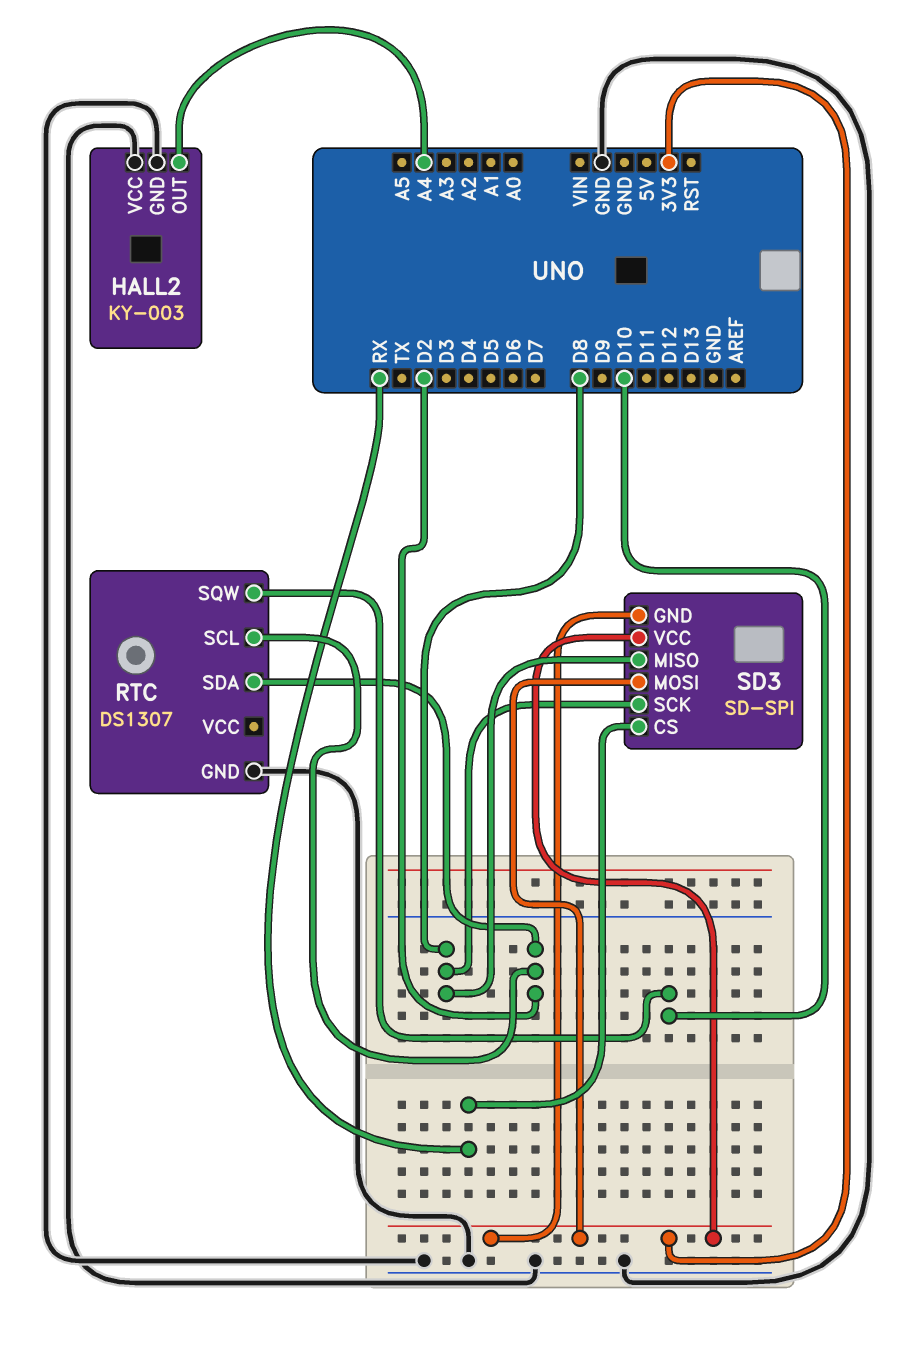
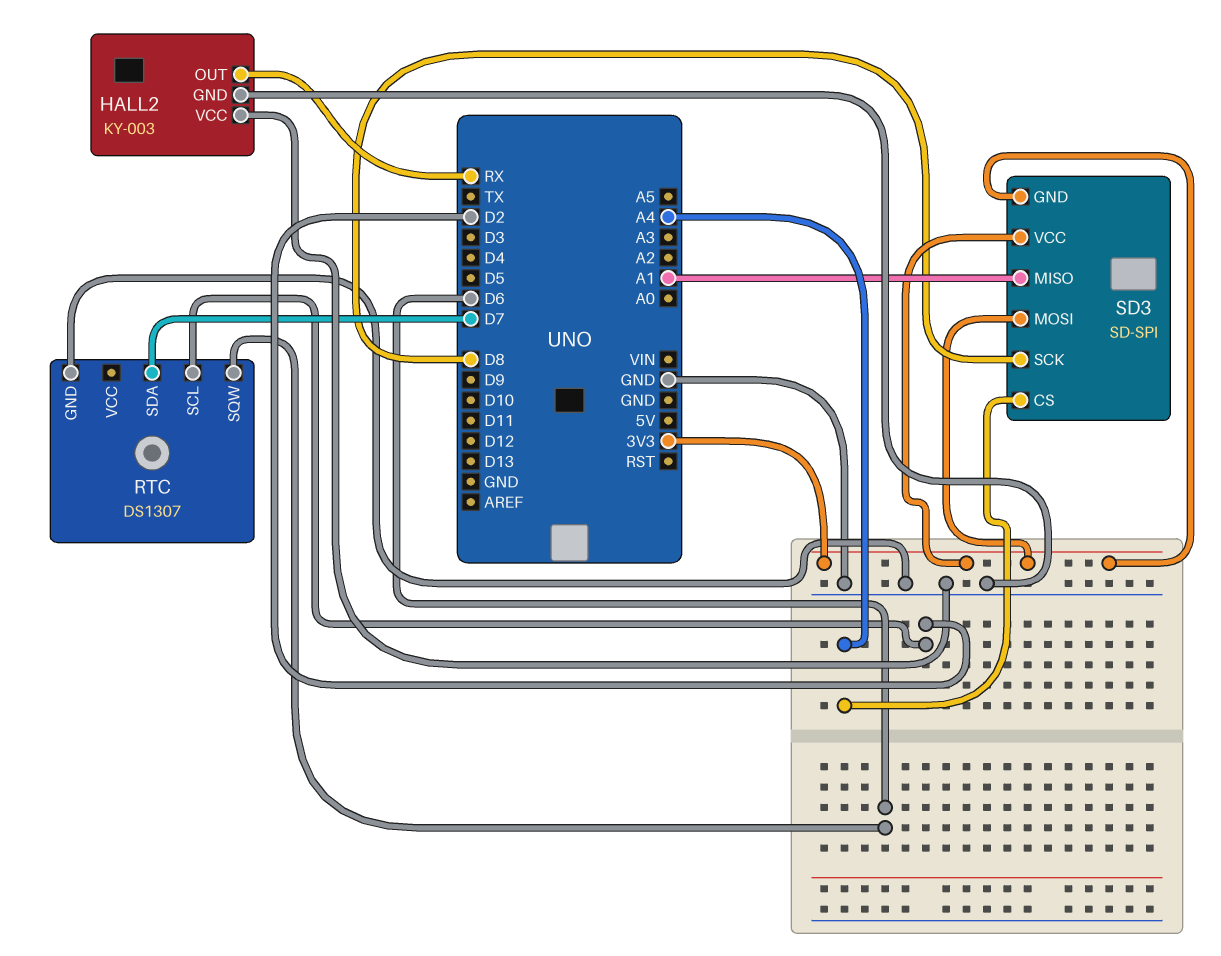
HALL2 pin OUT: A4 -> RX
RTC pin SDA: D2 -> D7
RTC pin SQW: D10 -> D6
SD3 pin CS: RX -> A4
SD3 pin MISO: D8 -> A1

